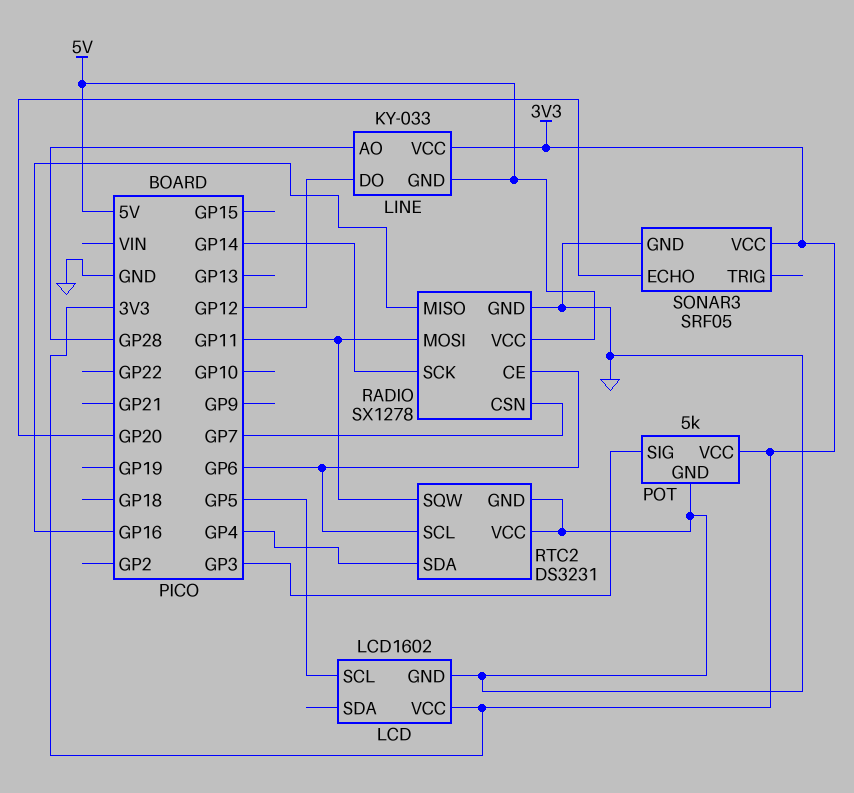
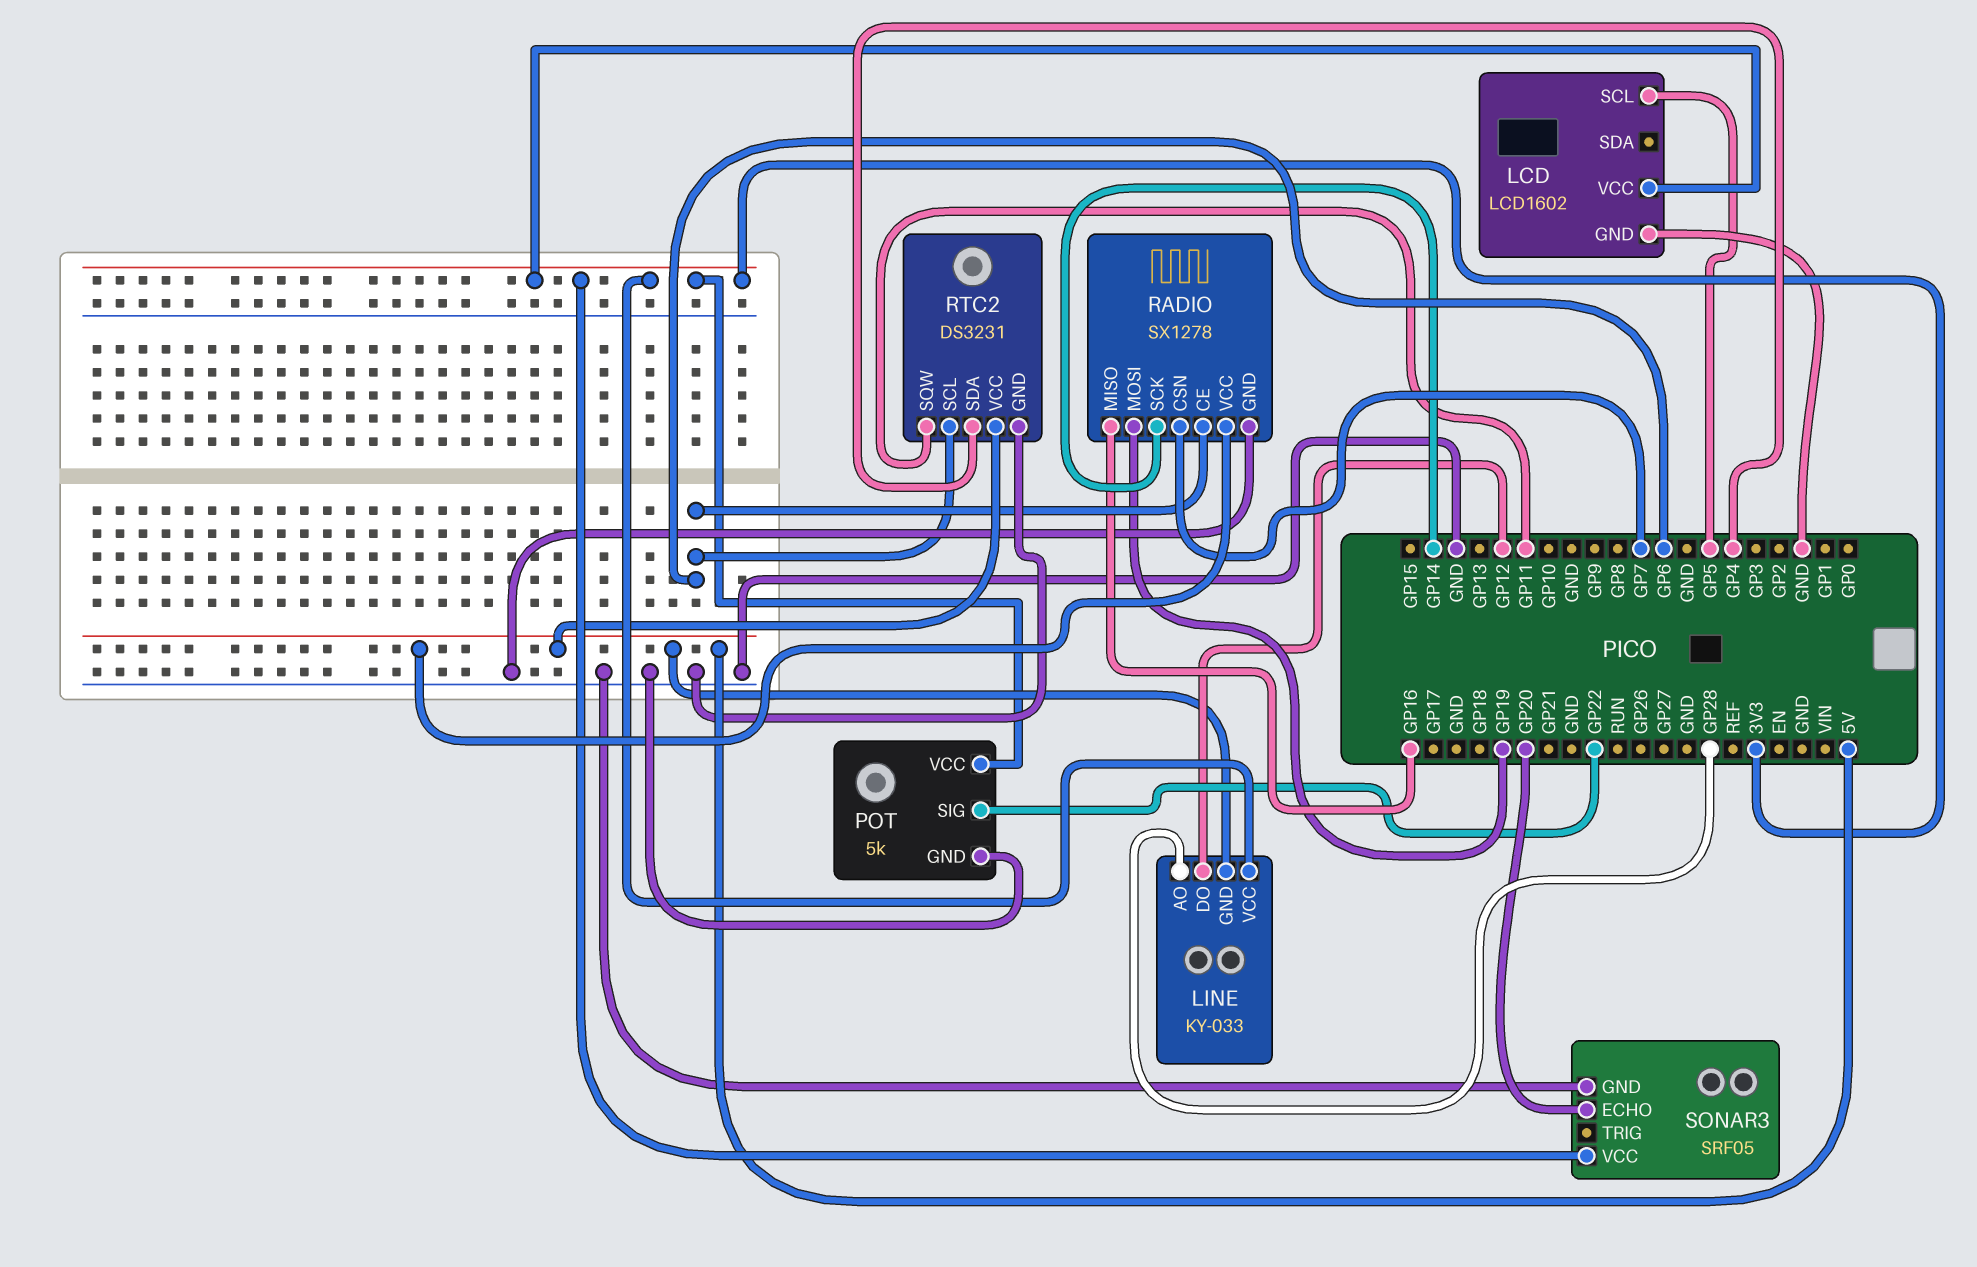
POT pin SIG: GP3 -> GP22
RADIO pin MOSI: GP11 -> GP19
RTC2 pin VCC: GND -> 5V

